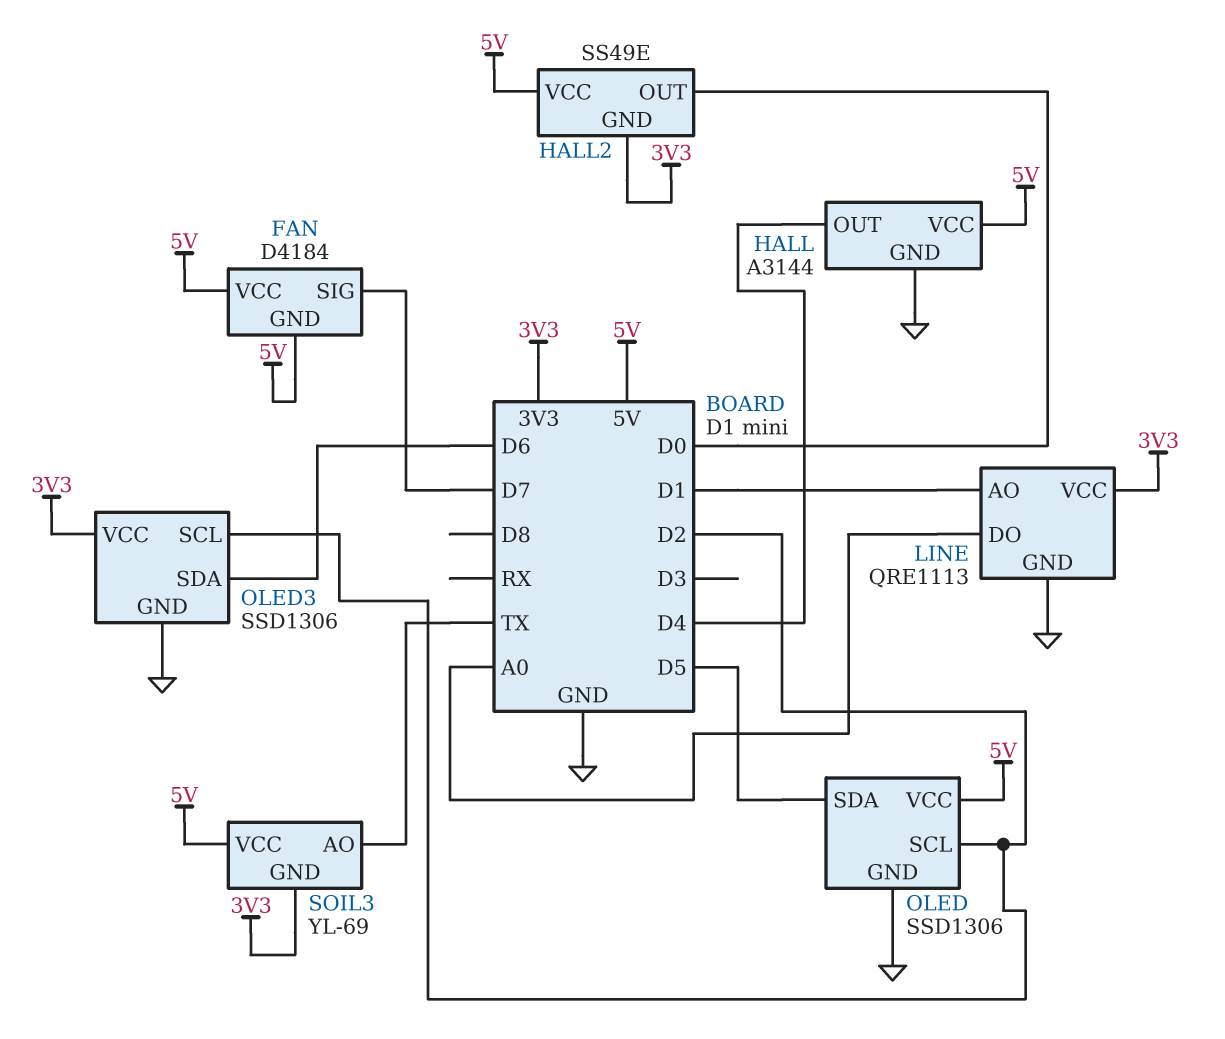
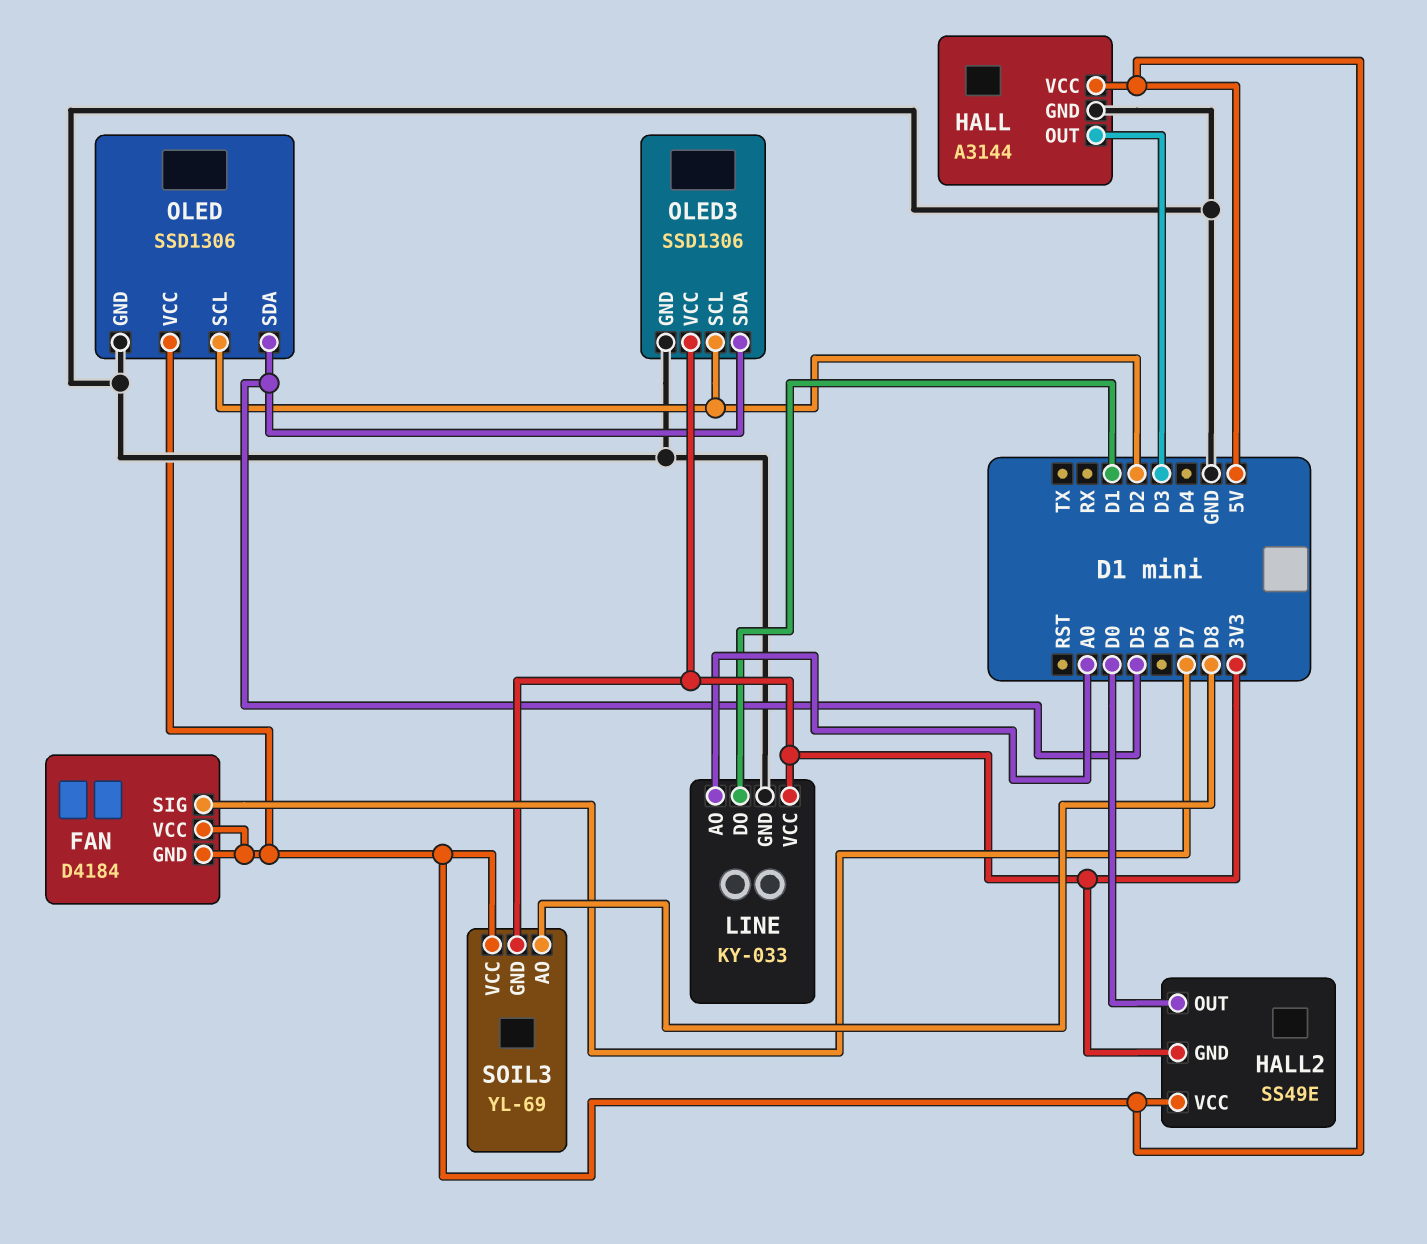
HALL pin OUT: D4 -> D3
LINE: QRE1113 -> KY-033
LINE pin AO: D1 -> A0
LINE pin DO: A0 -> D1
OLED3 pin SDA: D6 -> D5
SOIL3 pin AO: TX -> D8

